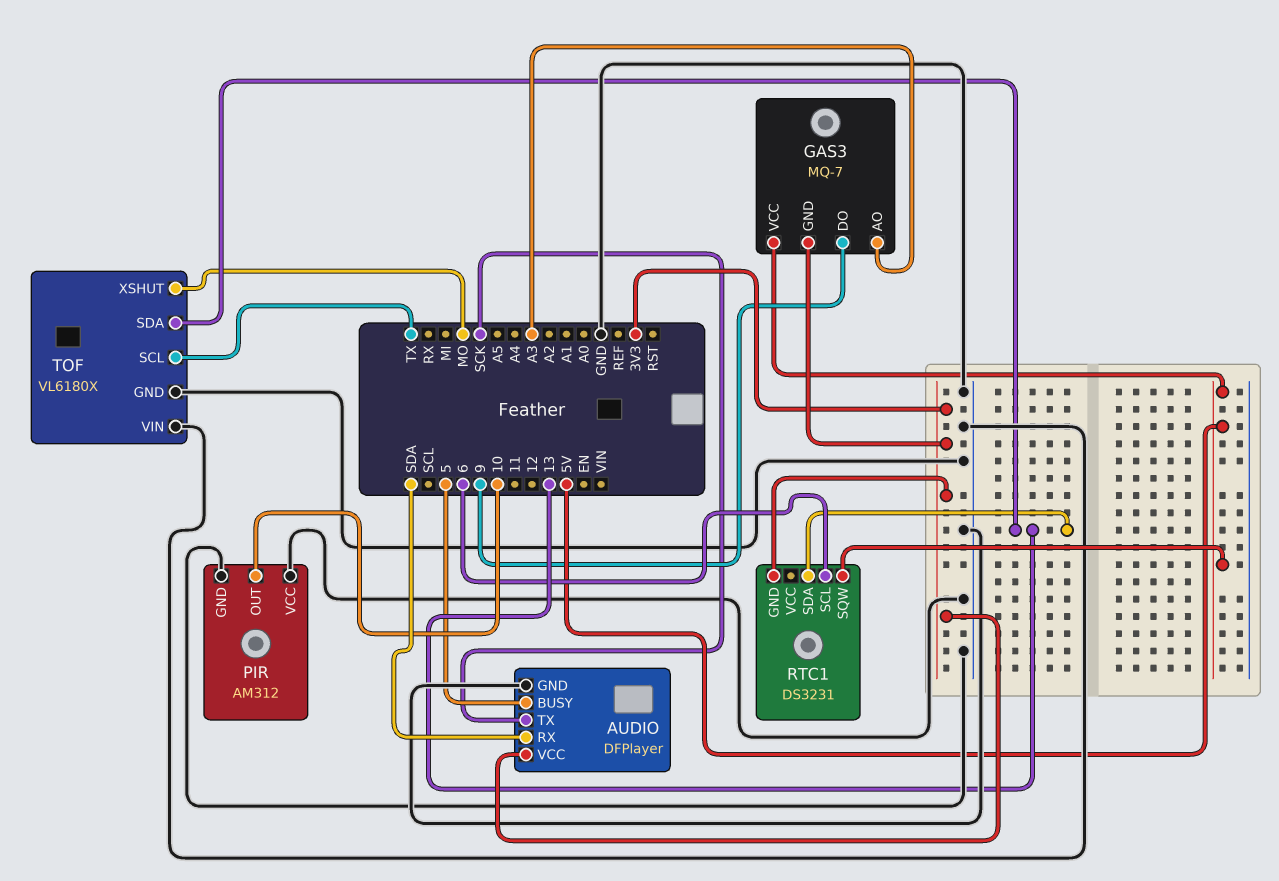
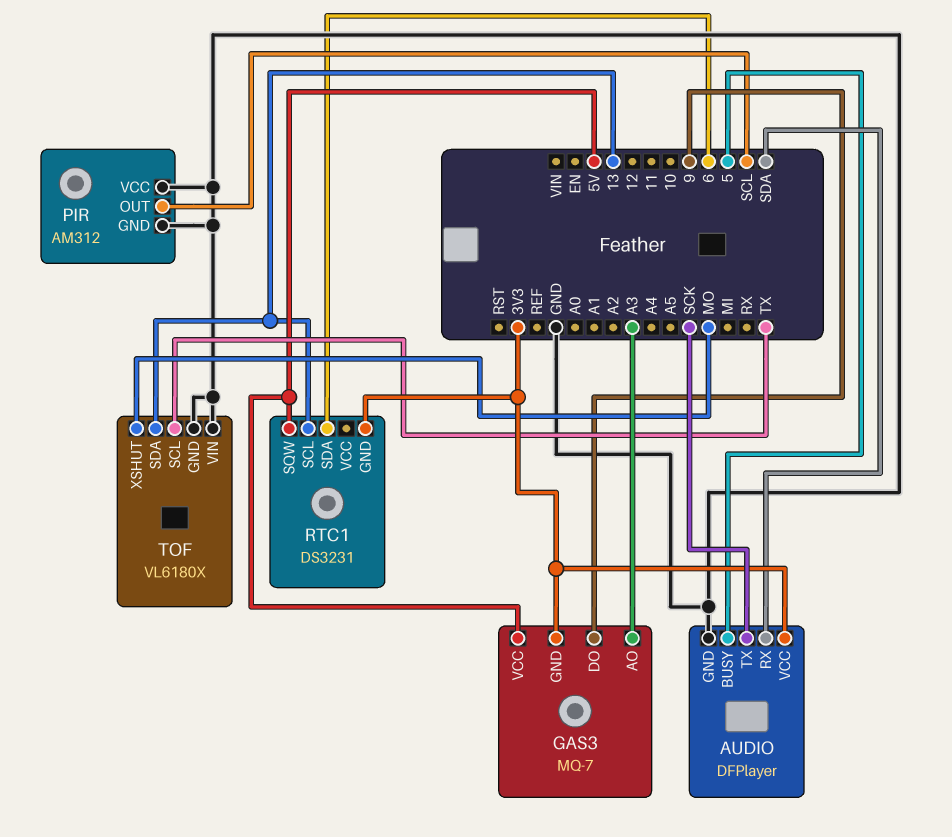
PIR pin OUT: 10 -> SCL
RTC1 pin SCL: 6 -> 13
RTC1 pin SDA: 13 -> 6

